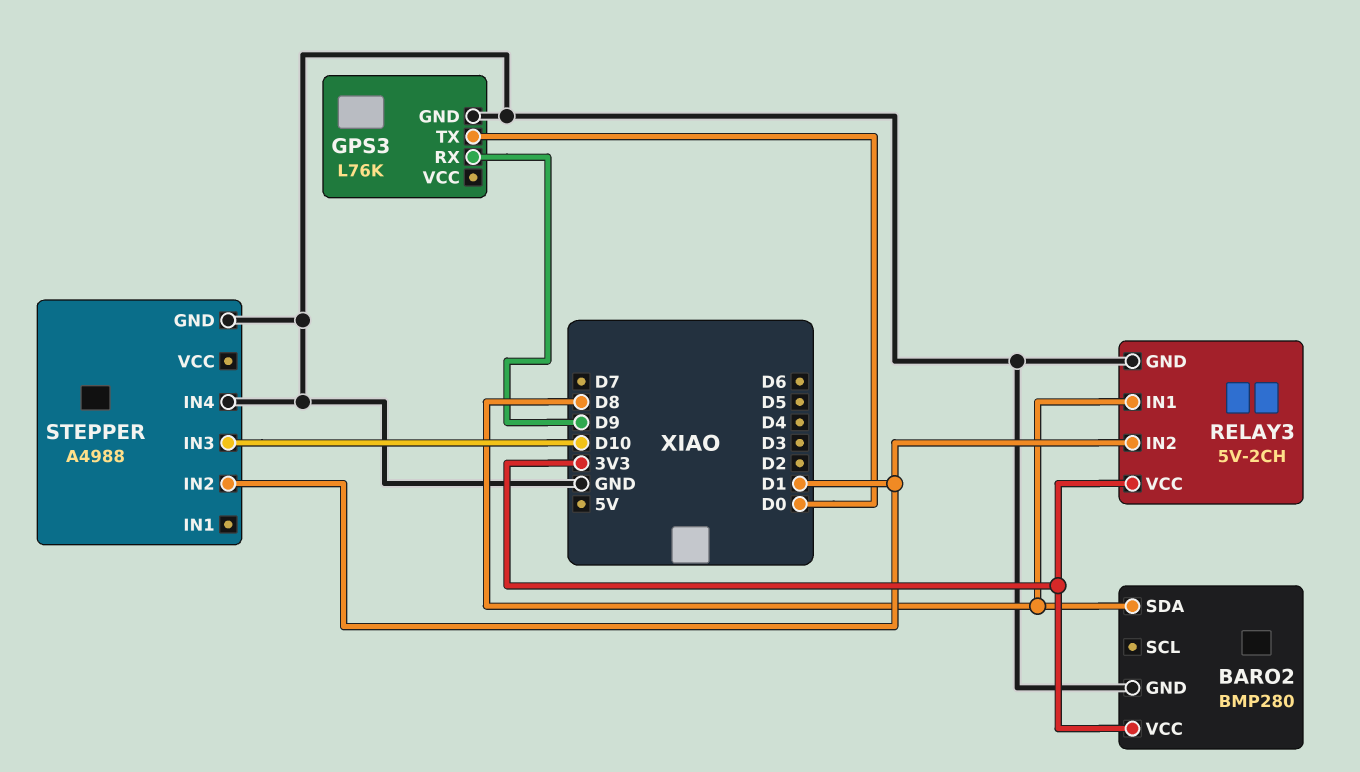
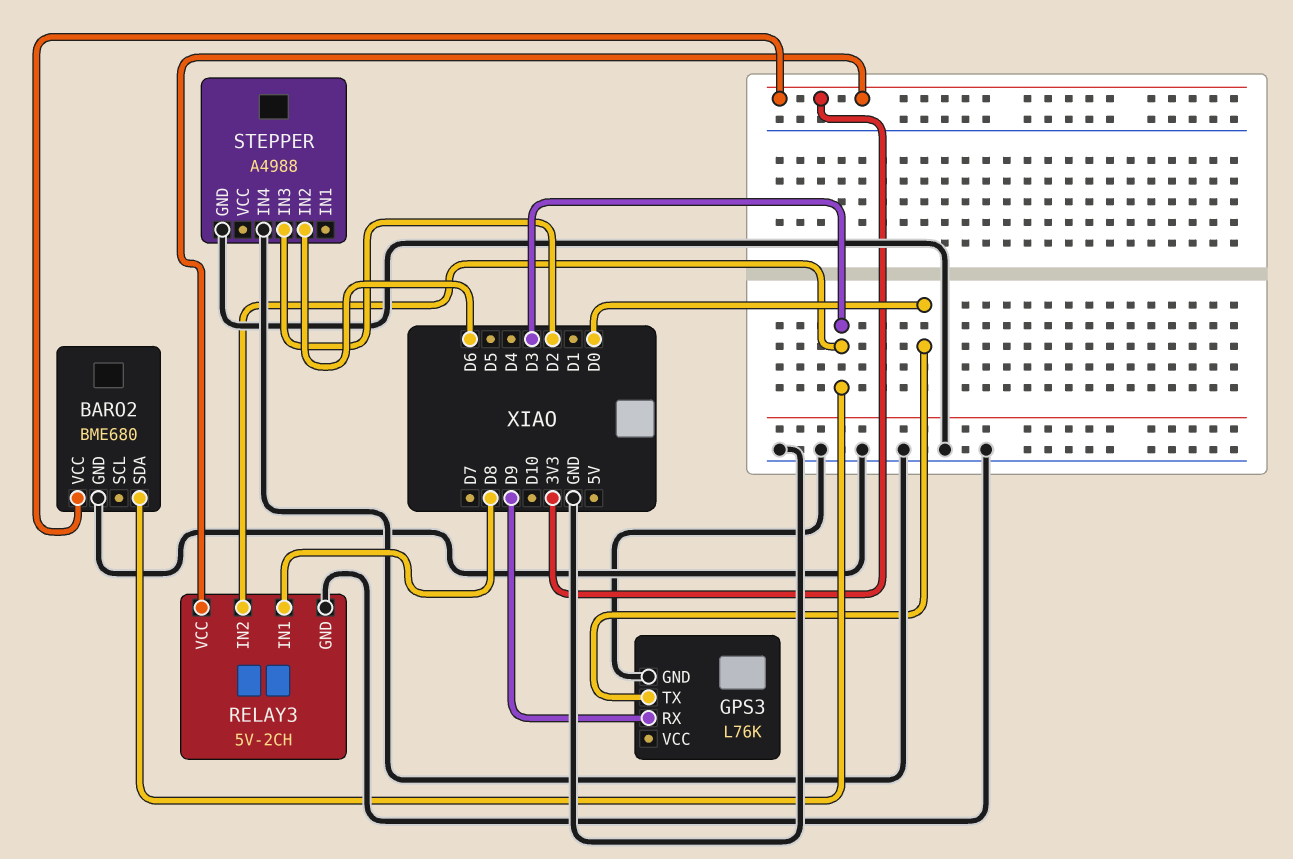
BARO2: BMP280 -> BME680
BARO2 pin SDA: D8 -> D3
RELAY3 pin IN2: D1 -> D3
STEPPER pin IN2: D1 -> D6
STEPPER pin IN3: D10 -> D2

